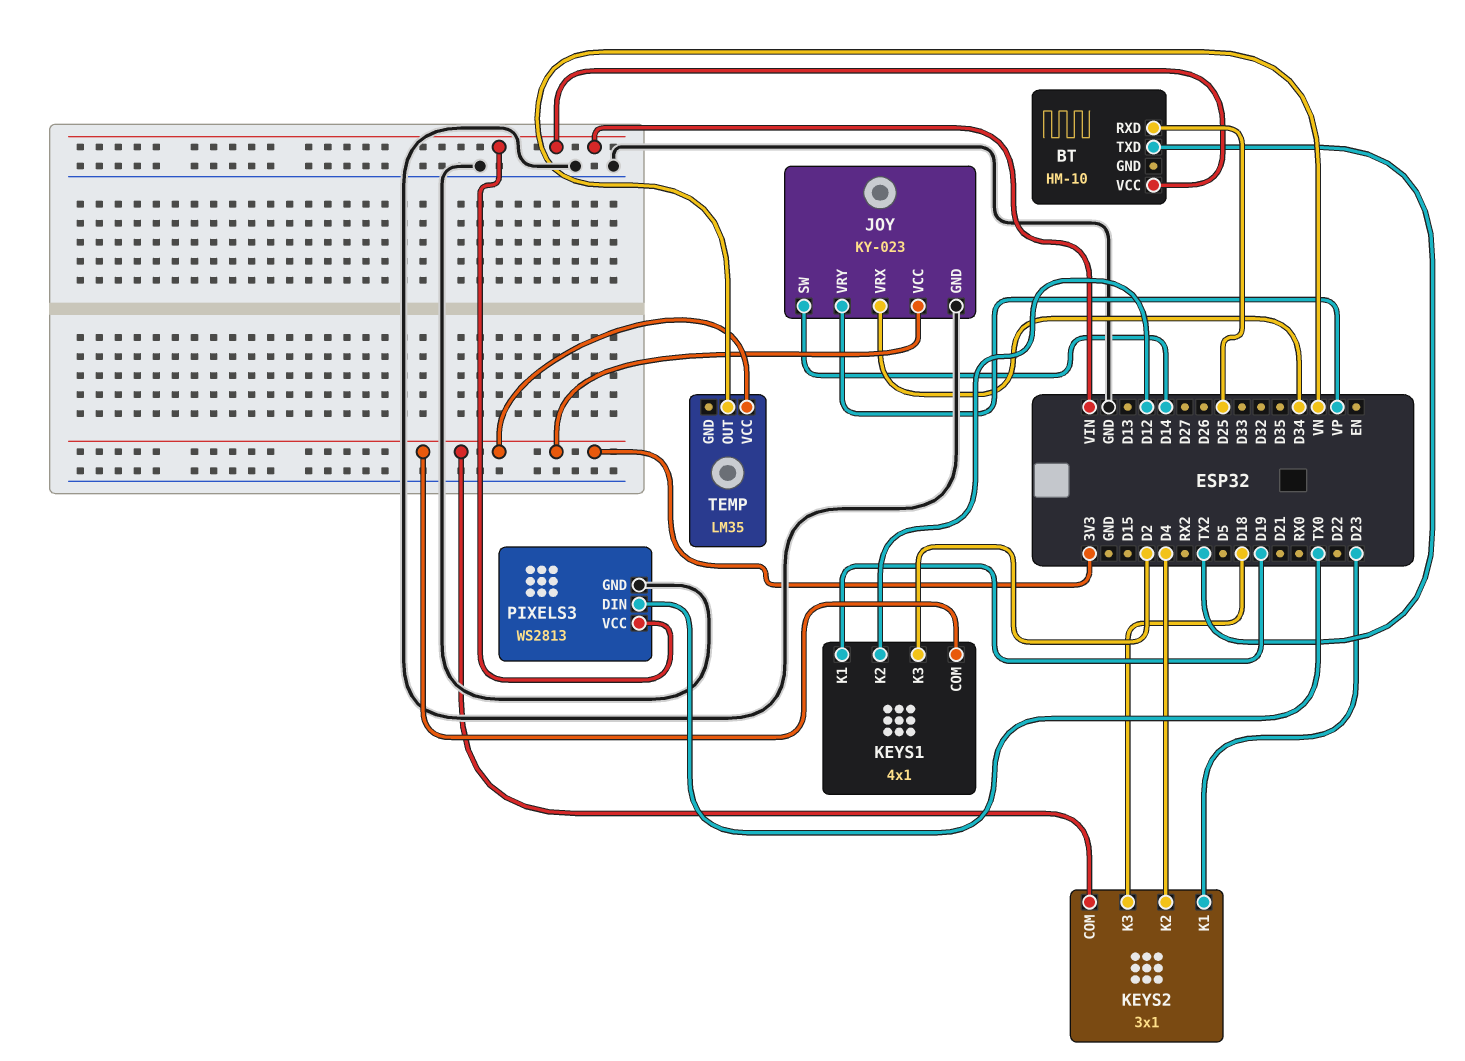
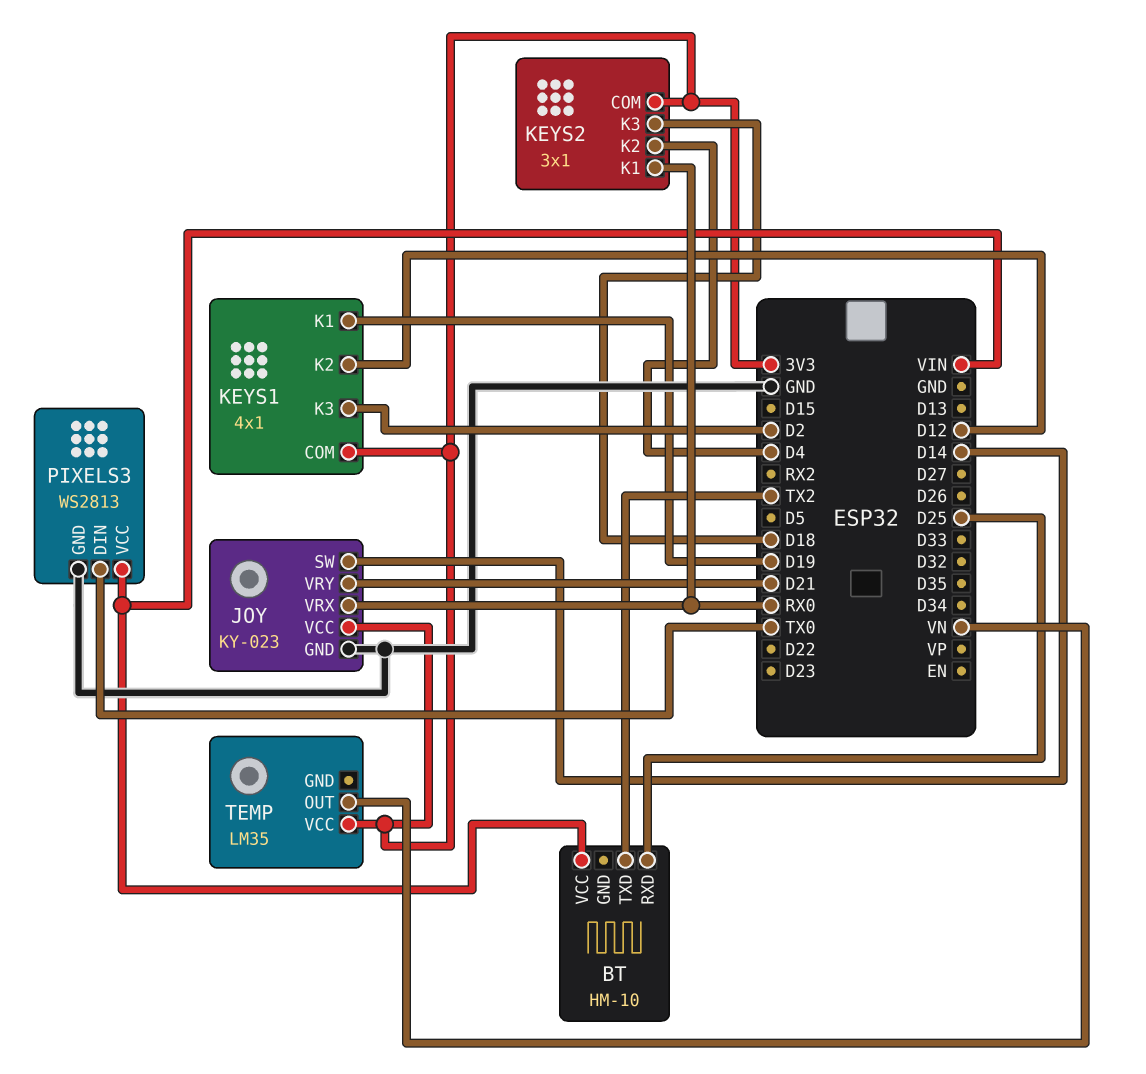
JOY pin VRX: D34 -> RX0
JOY pin VRY: VP -> D21
KEYS2 pin K1: D23 -> RX0

